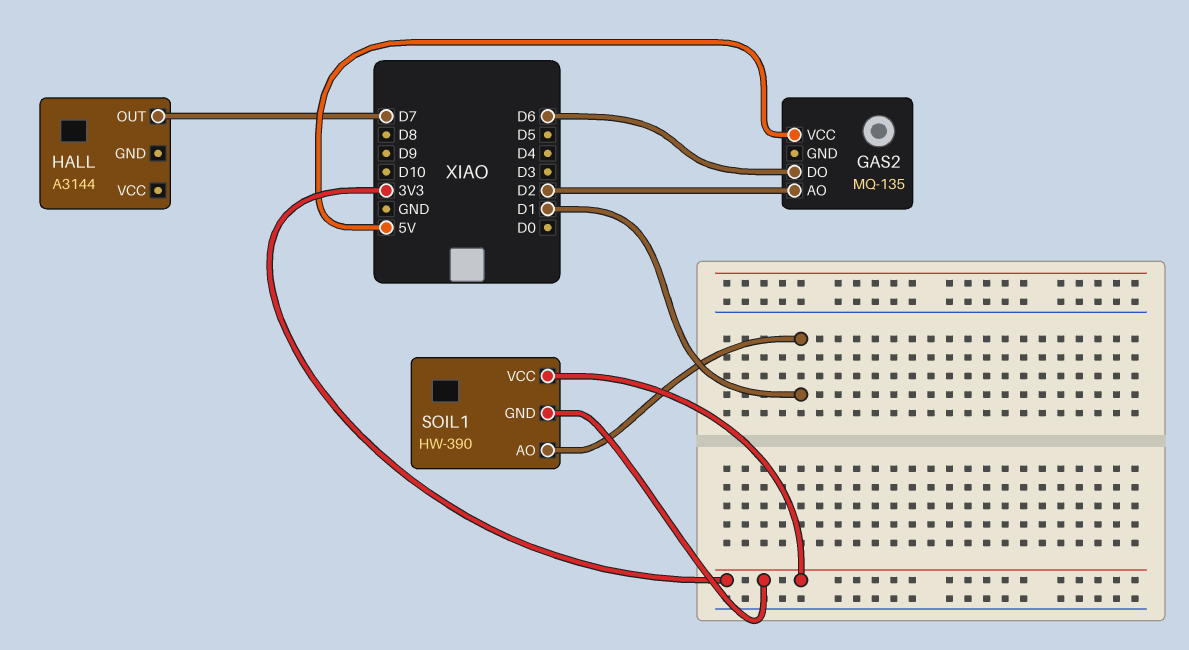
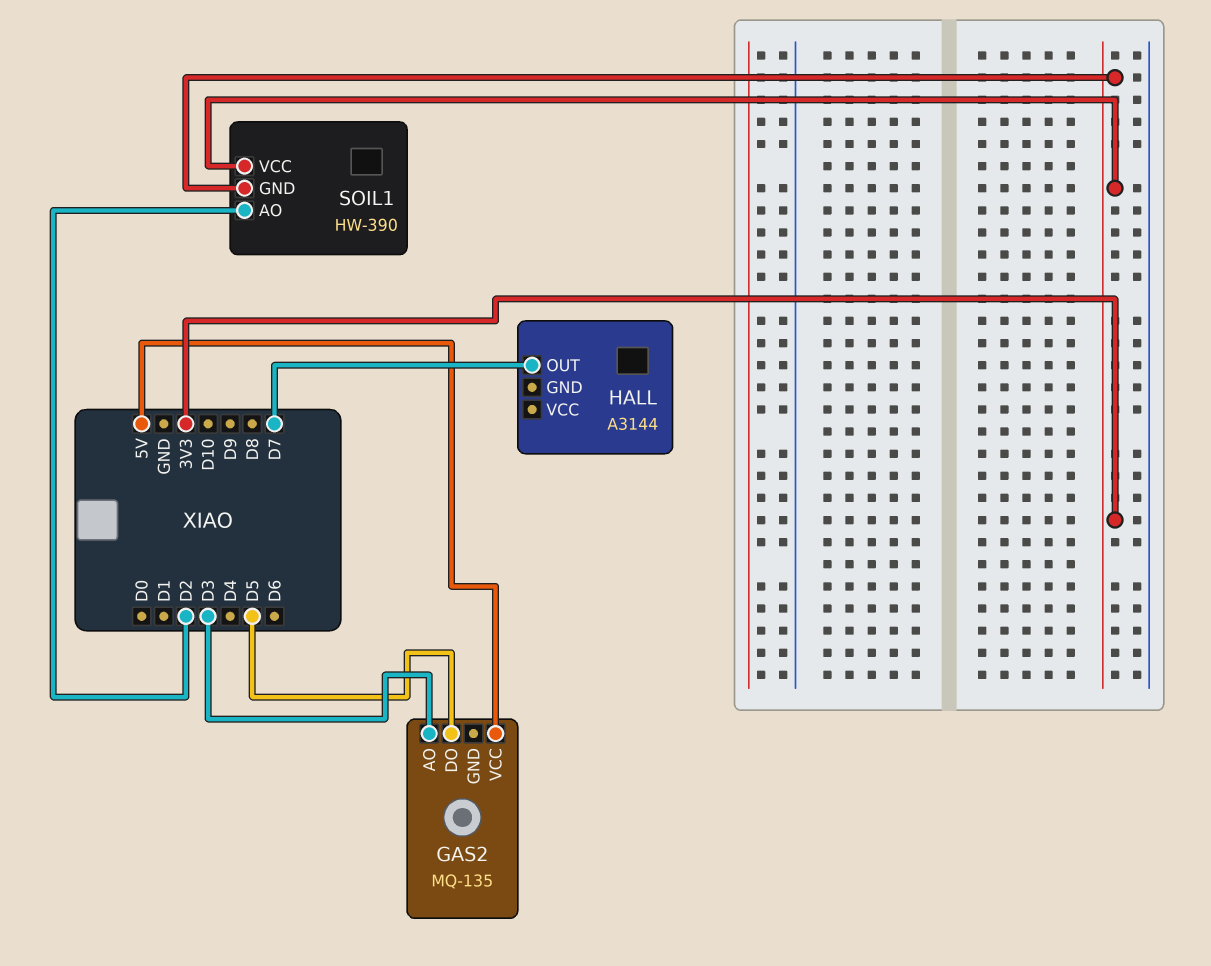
GAS2 pin AO: D2 -> D3
GAS2 pin DO: D6 -> D5
SOIL1 pin AO: D1 -> D2

